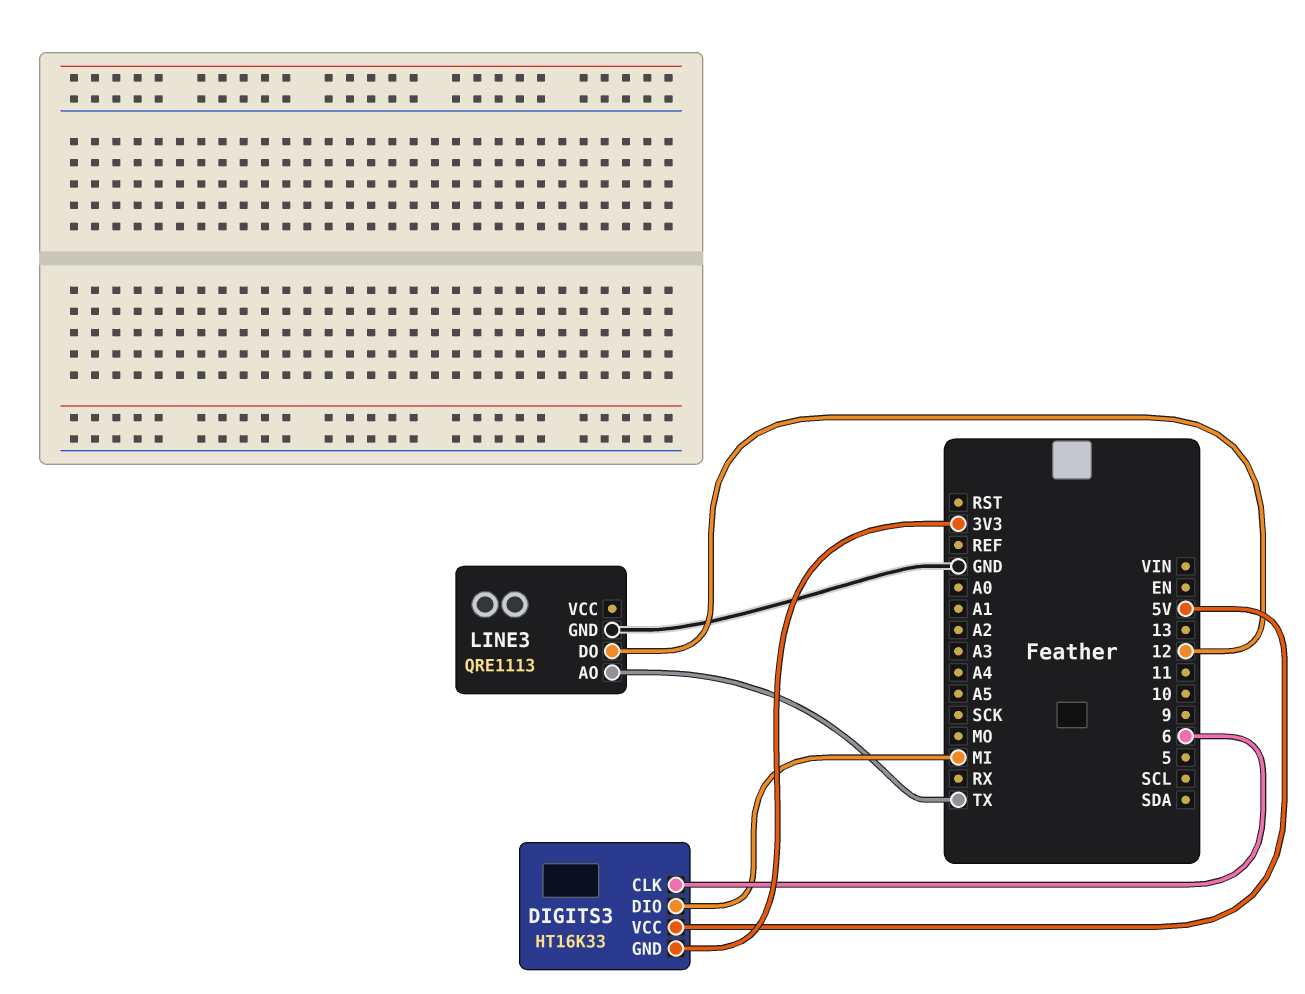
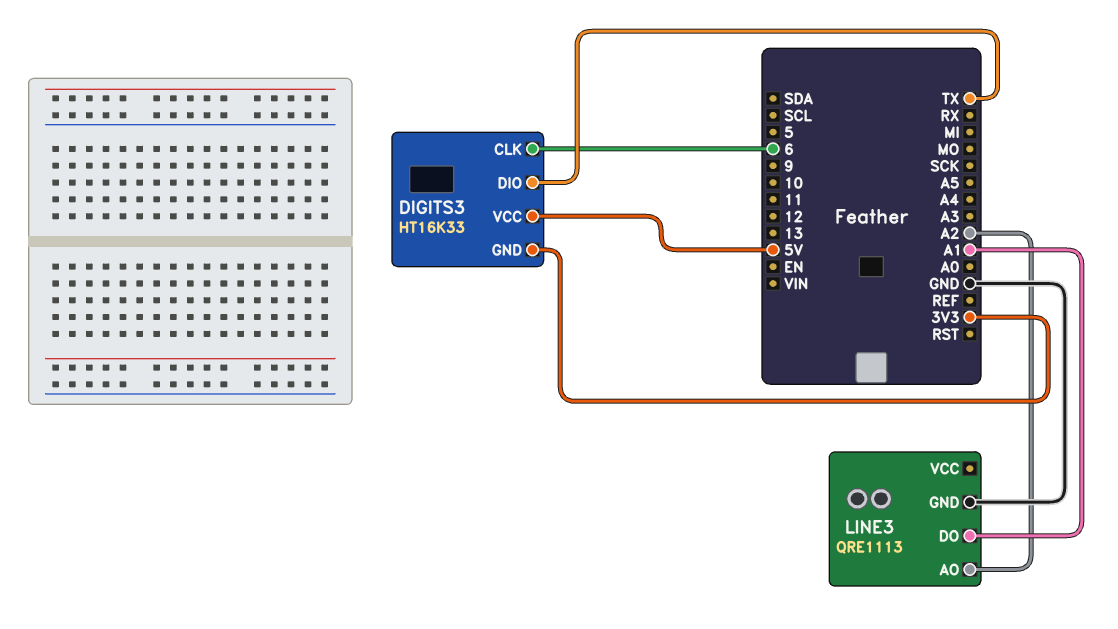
DIGITS3 pin DIO: MI -> TX
LINE3 pin AO: TX -> A2
LINE3 pin DO: 12 -> A1

